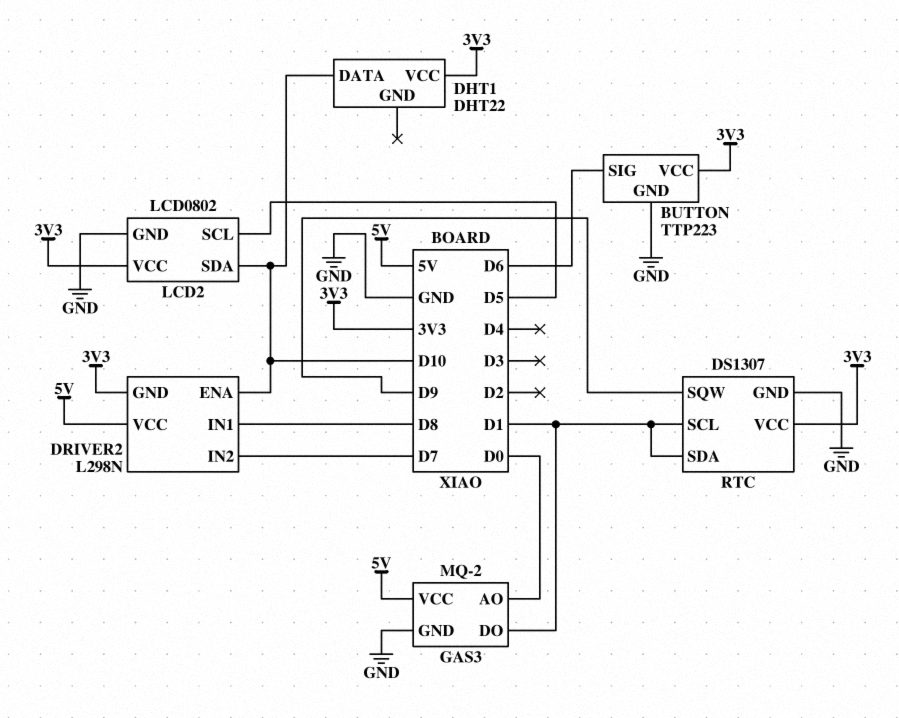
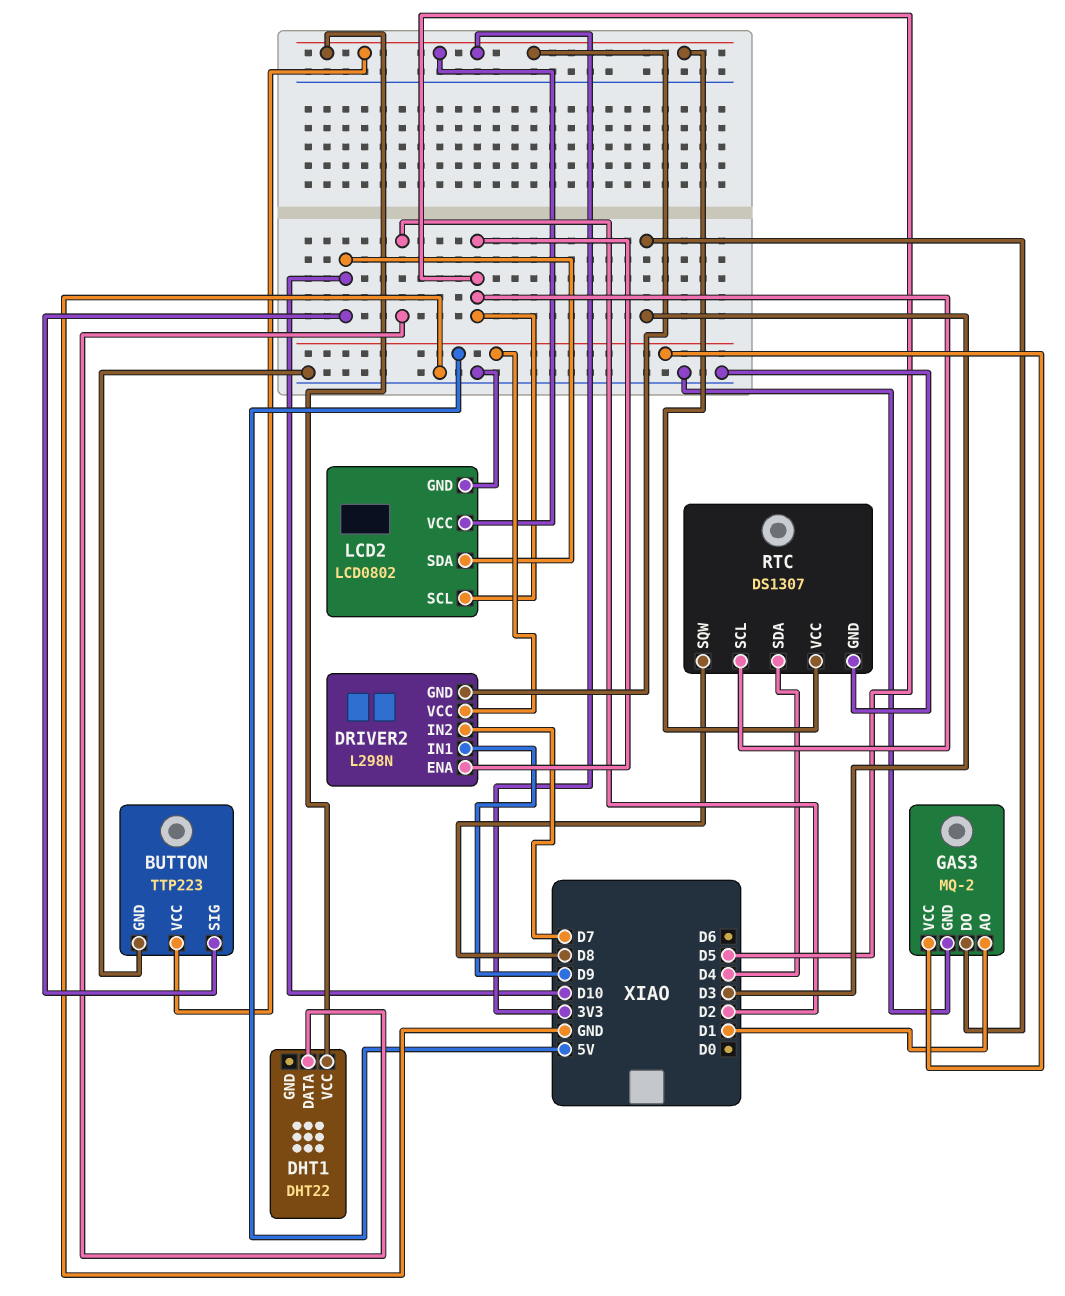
BUTTON pin SIG: D6 -> D10
DHT1 pin DATA: D10 -> D2
DRIVER2 pin ENA: D10 -> D5
DRIVER2 pin IN1: D8 -> D9
GAS3 pin AO: D0 -> D1
GAS3 pin DO: D1 -> D3
RTC pin SCL: D1 -> D5
RTC pin SDA: D1 -> D4
RTC pin SQW: D9 -> D8

